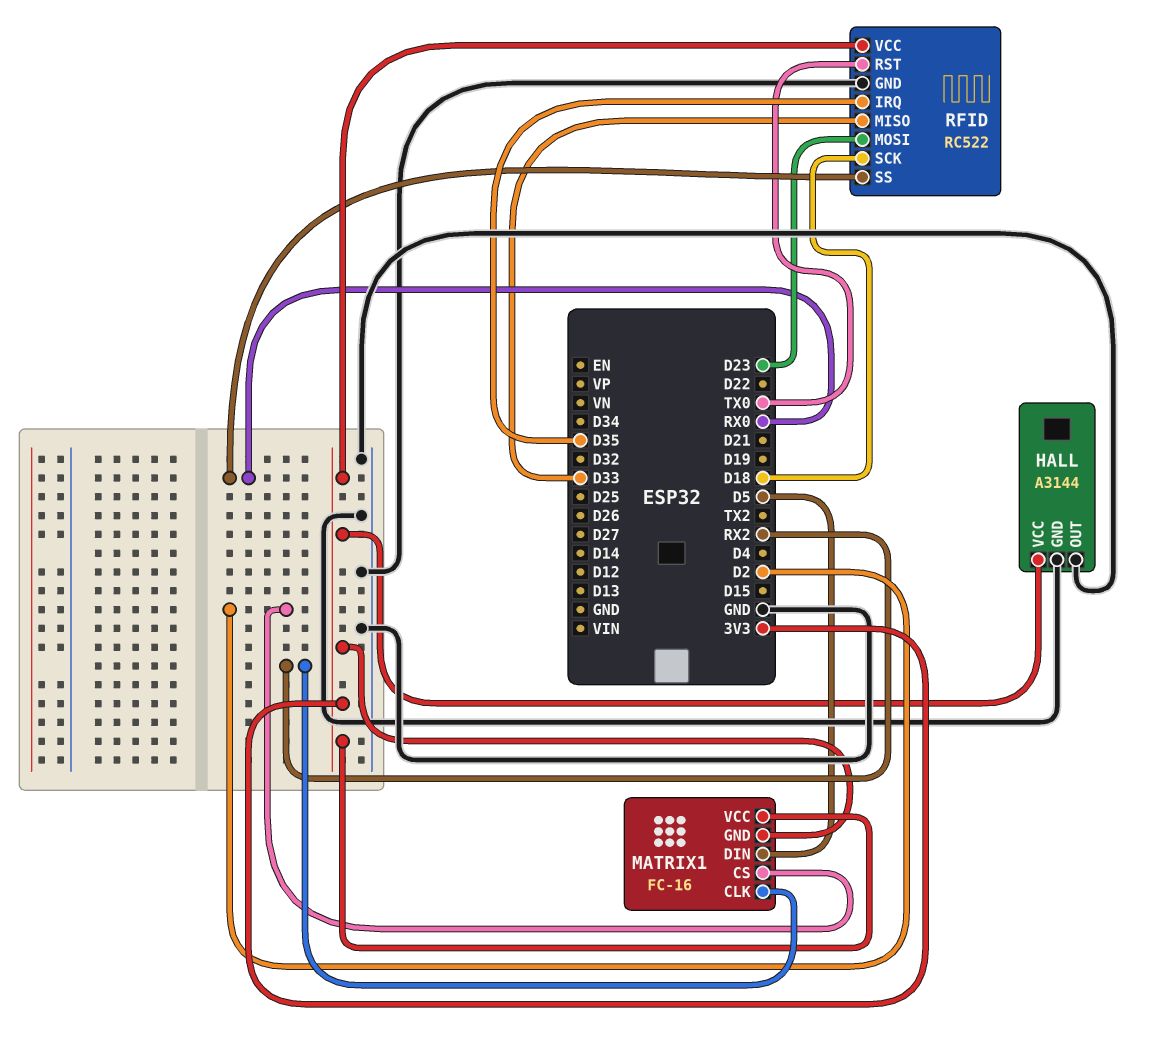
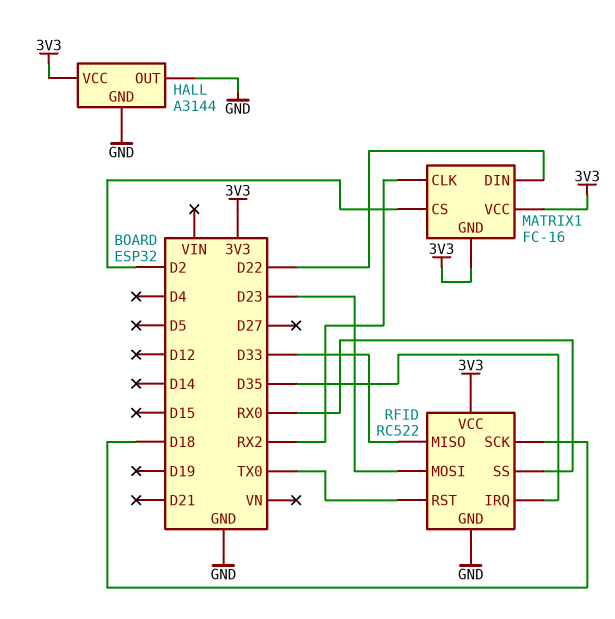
MATRIX1 pin DIN: D5 -> D22

